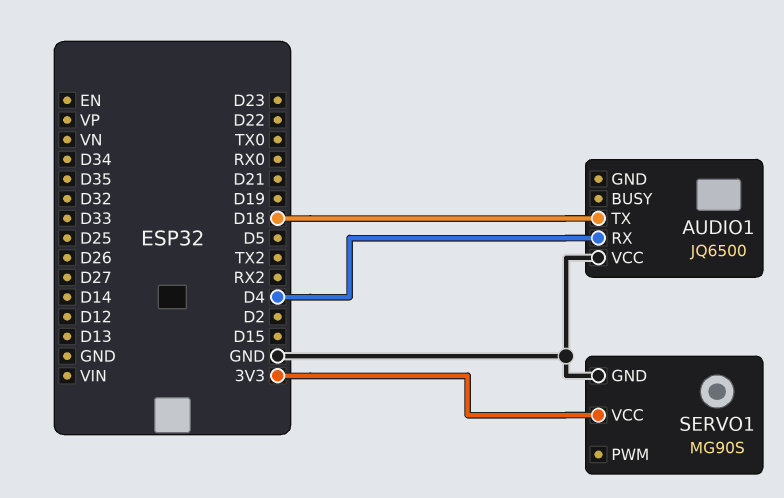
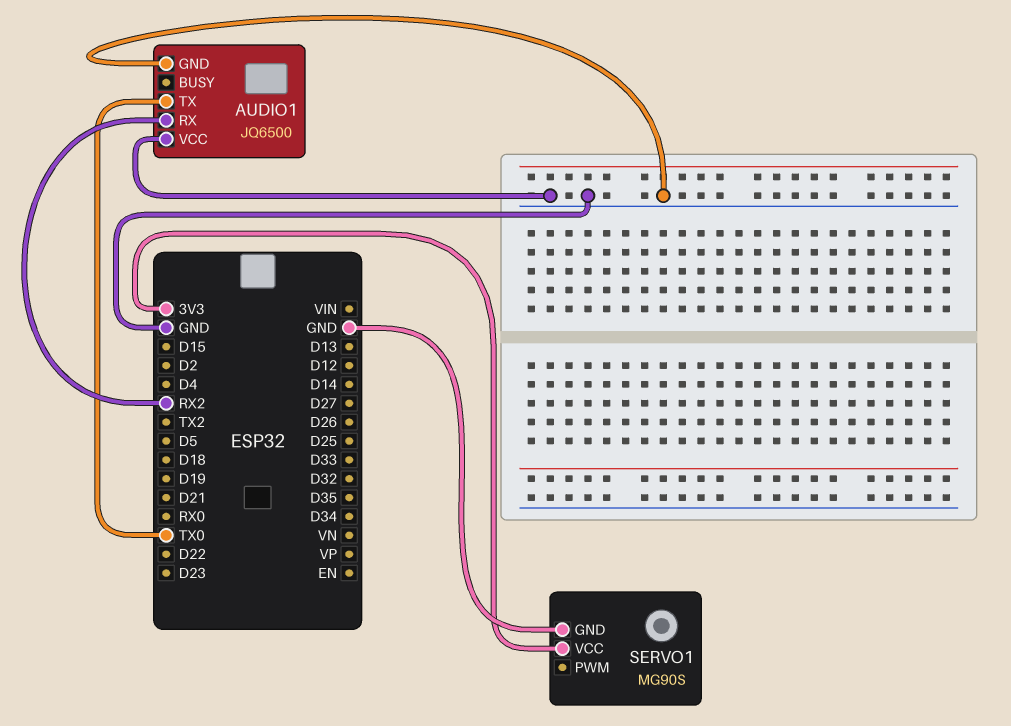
AUDIO1 pin GND: none -> GND
AUDIO1 pin RX: D4 -> RX2
AUDIO1 pin TX: D18 -> TX0

